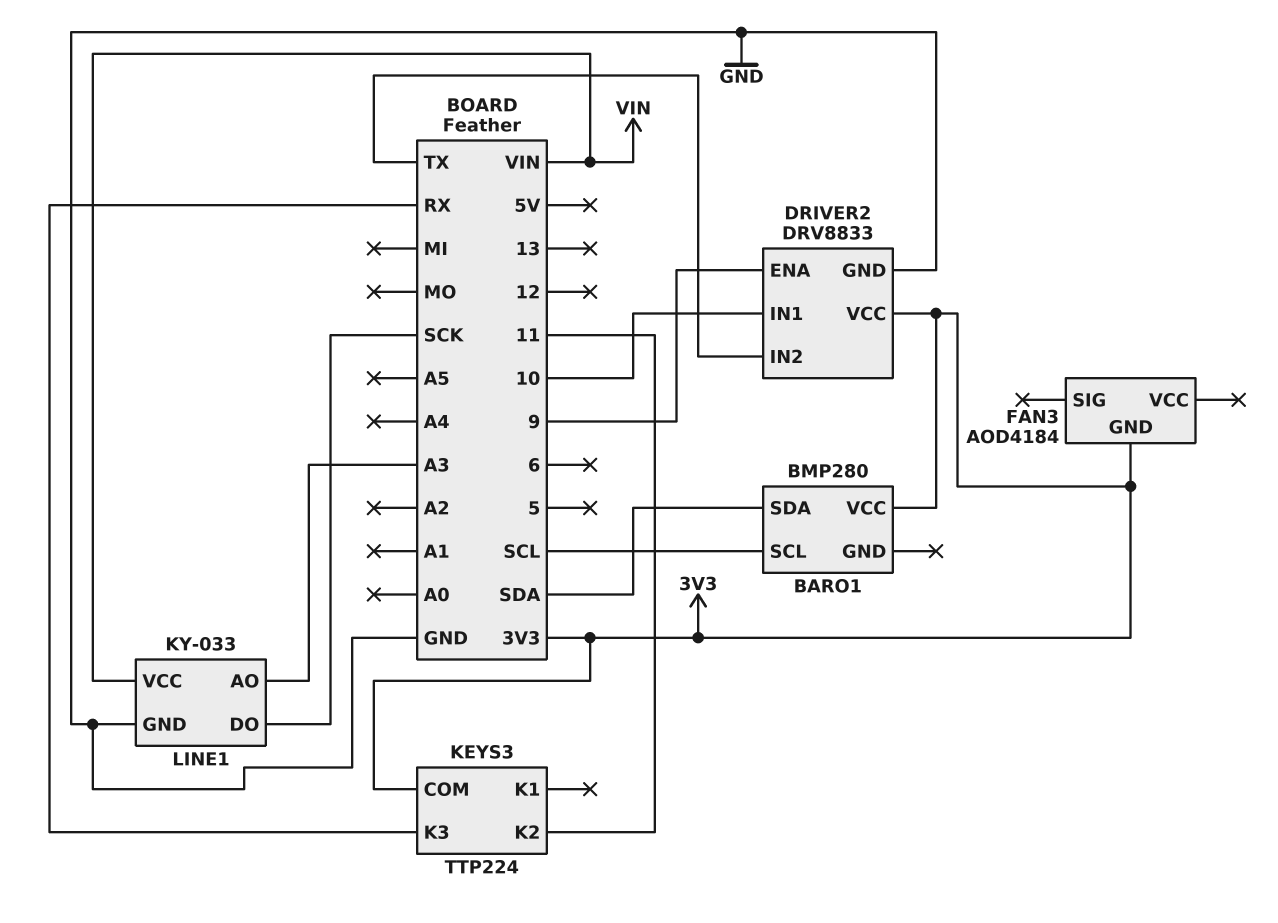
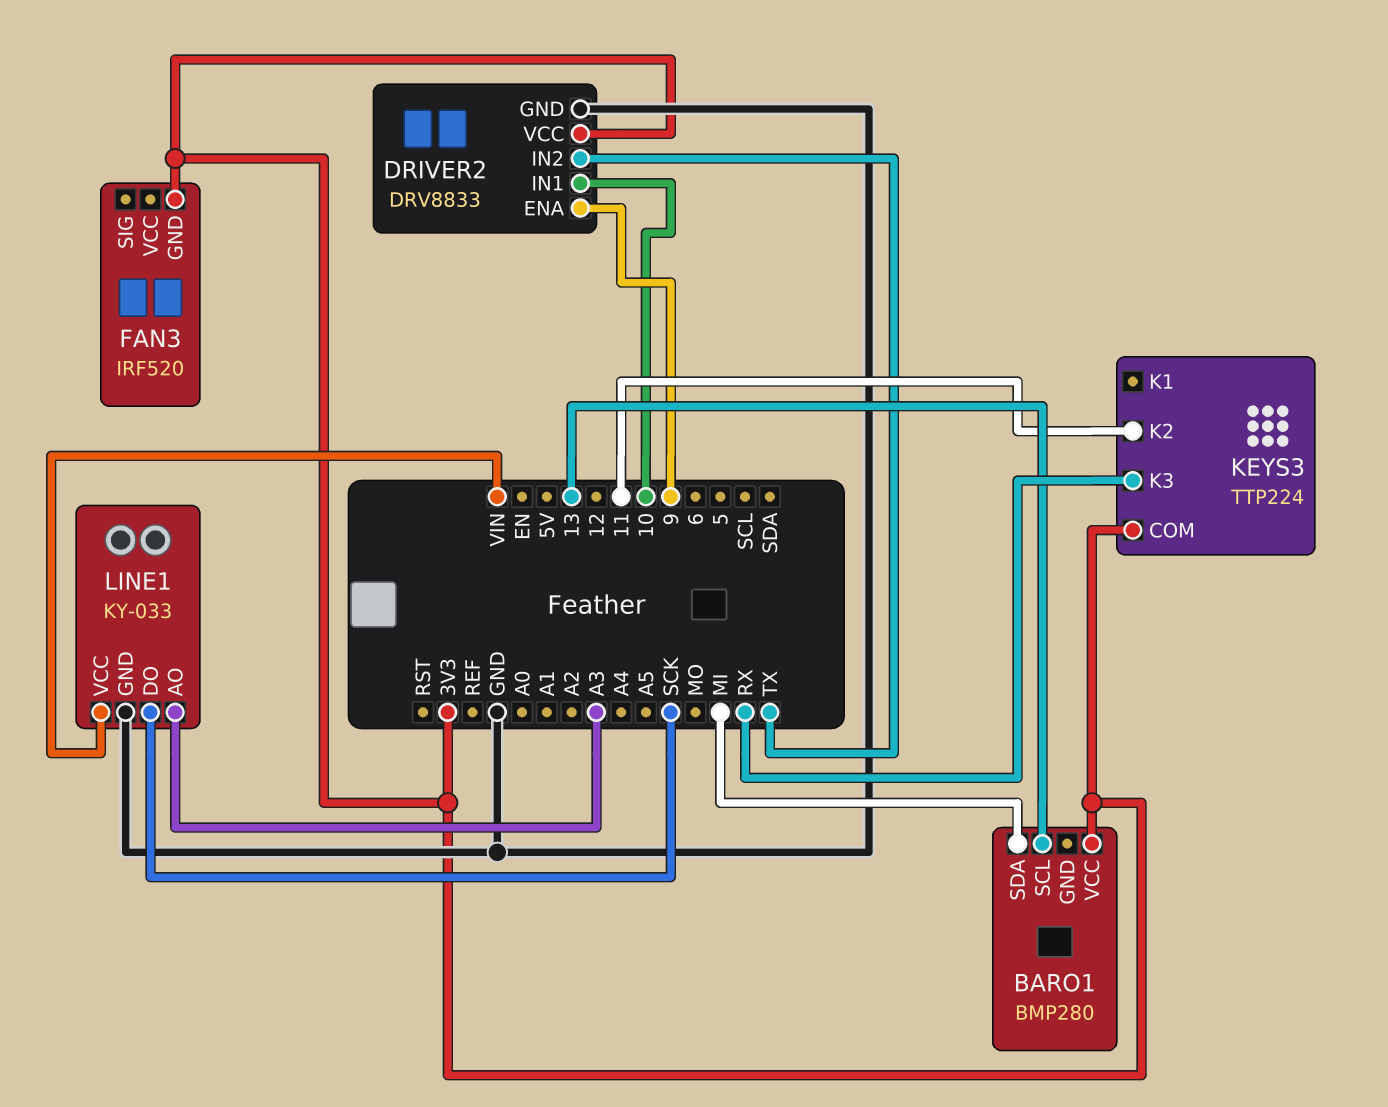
BARO1 pin SCL: SCL -> 13
BARO1 pin SDA: SDA -> MI
FAN3: AOD4184 -> IRF520

